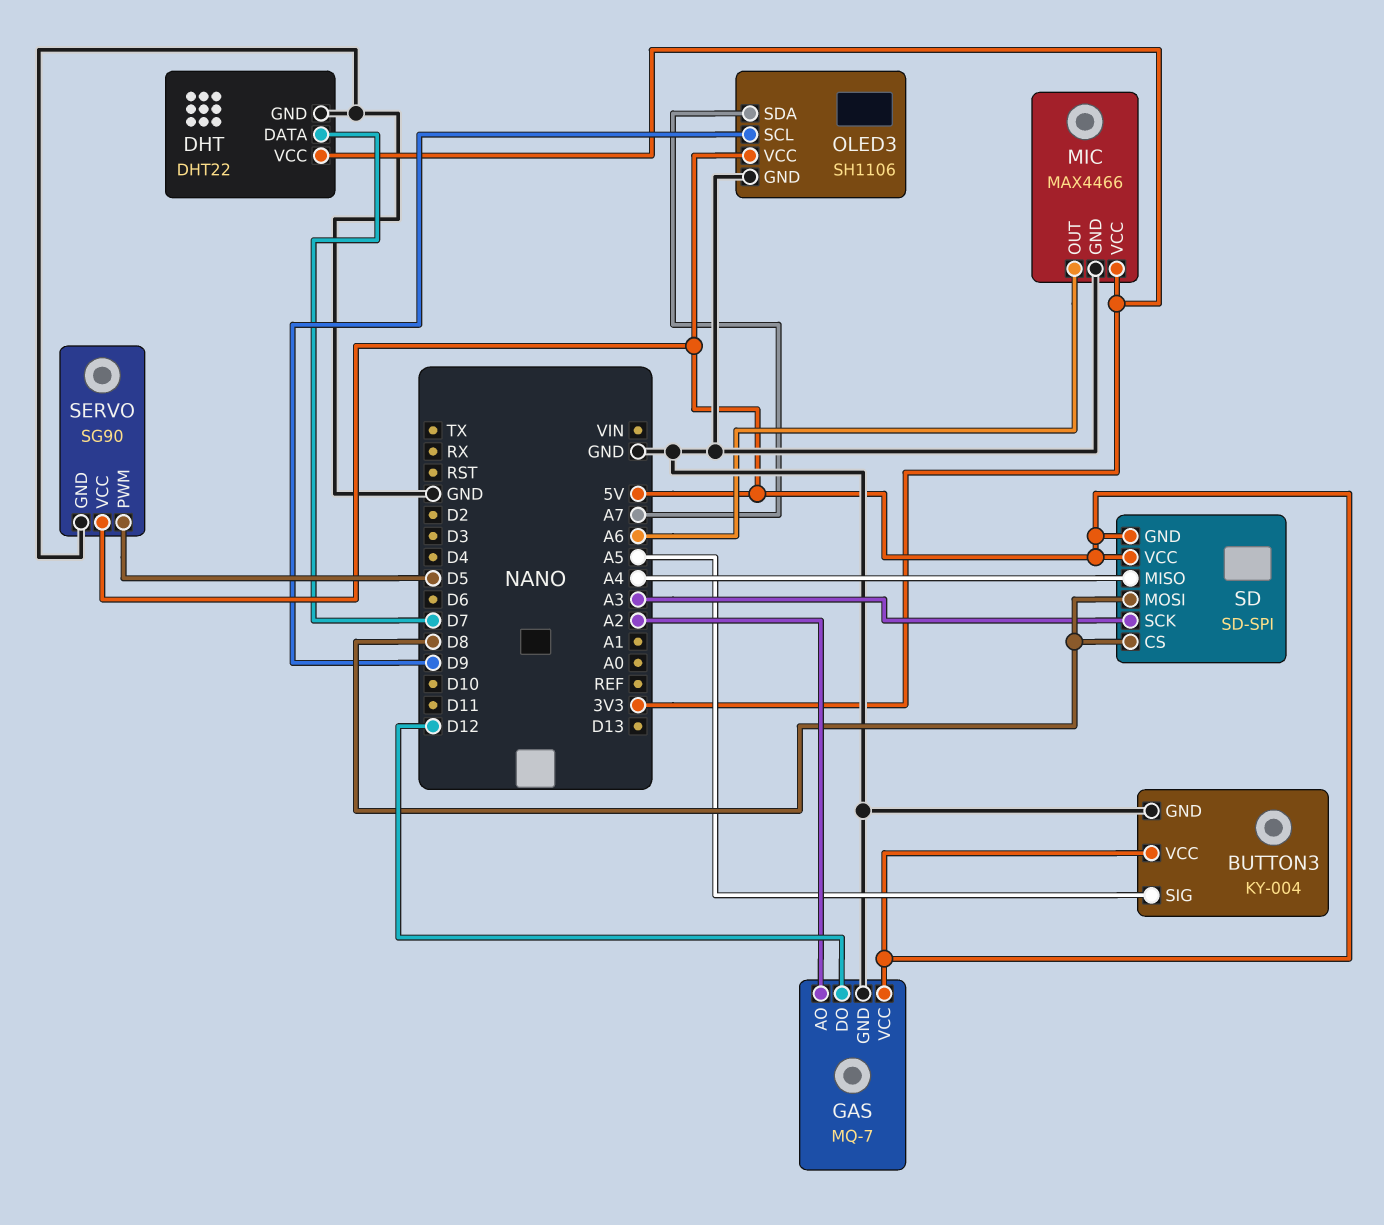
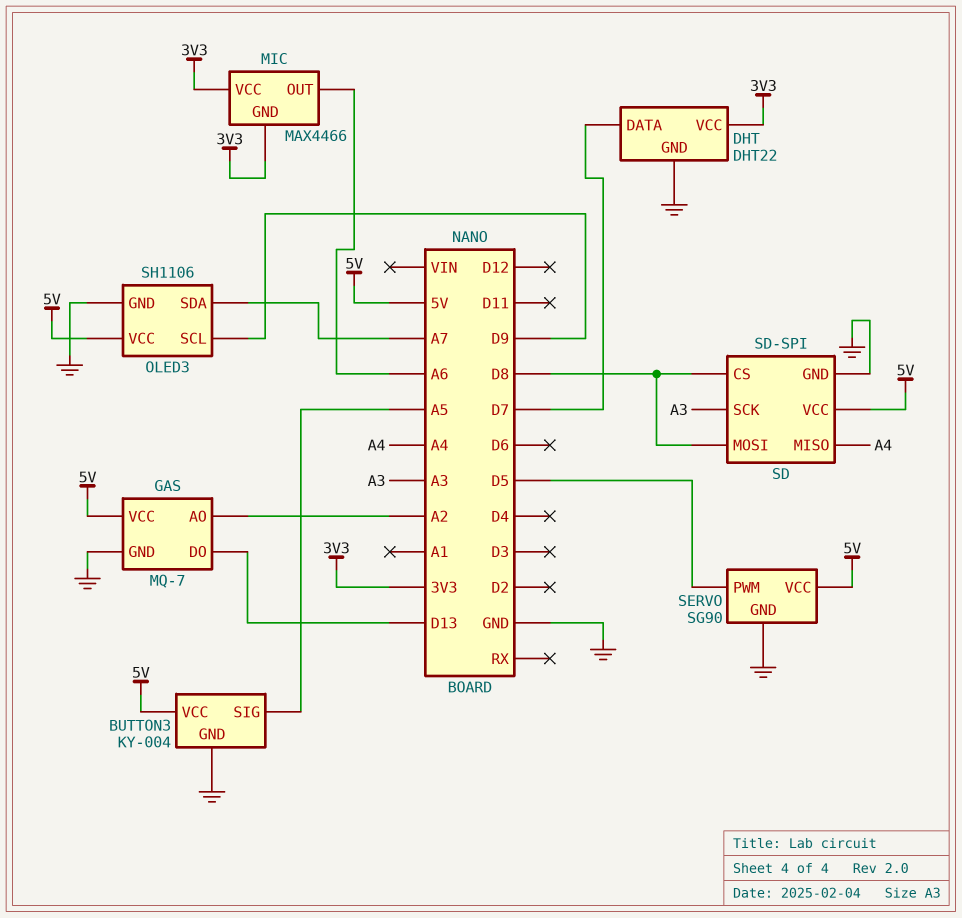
GAS pin DO: D12 -> D13
MIC pin GND: GND -> 3V3
SD pin GND: 5V -> GND

